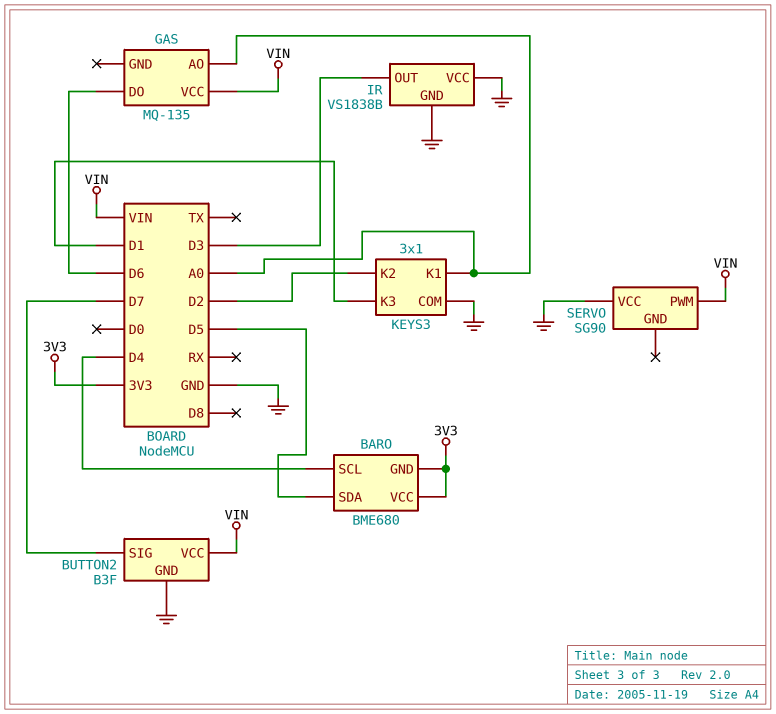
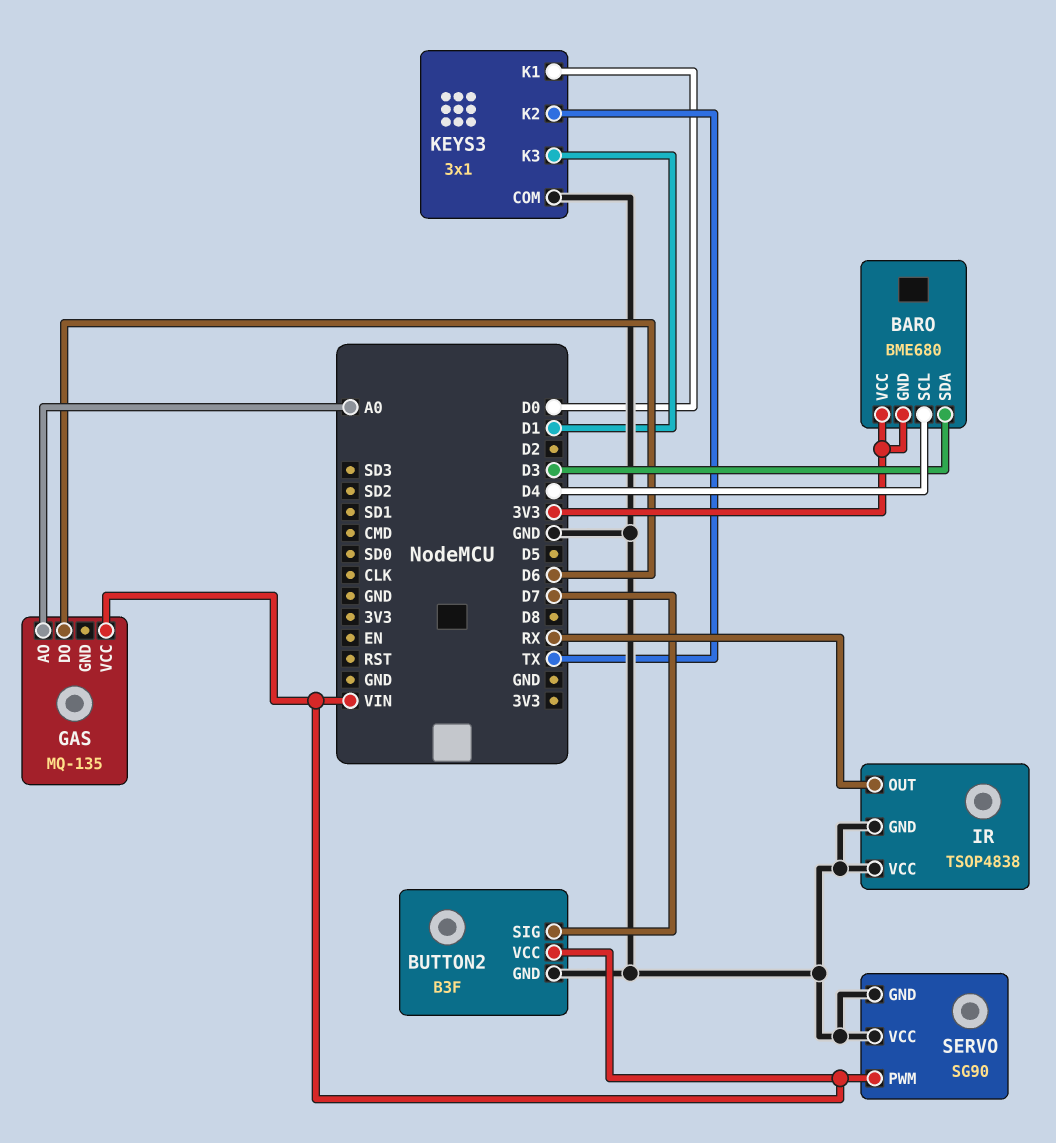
BARO pin SDA: D5 -> D3
IR: VS1838B -> TSOP4838
IR pin OUT: D3 -> RX
KEYS3 pin K1: A0 -> D0
KEYS3 pin K2: D2 -> TX
SERVO pin GND: none -> GND

